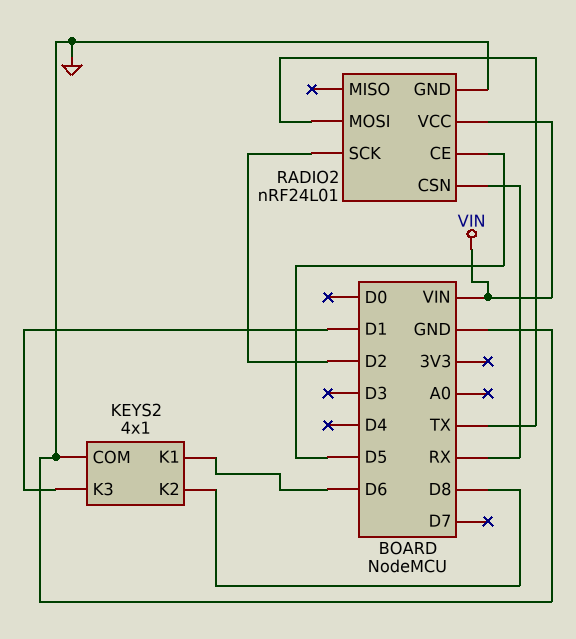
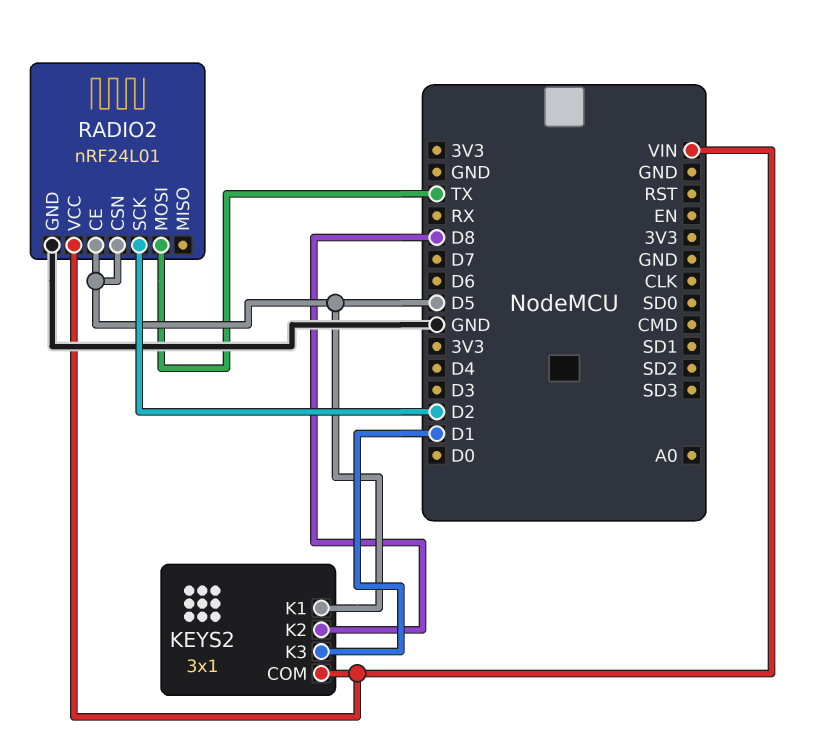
KEYS2: 4x1 -> 3x1
KEYS2 pin COM: GND -> VIN
KEYS2 pin K1: D6 -> D5
RADIO2 pin CSN: RX -> D5

